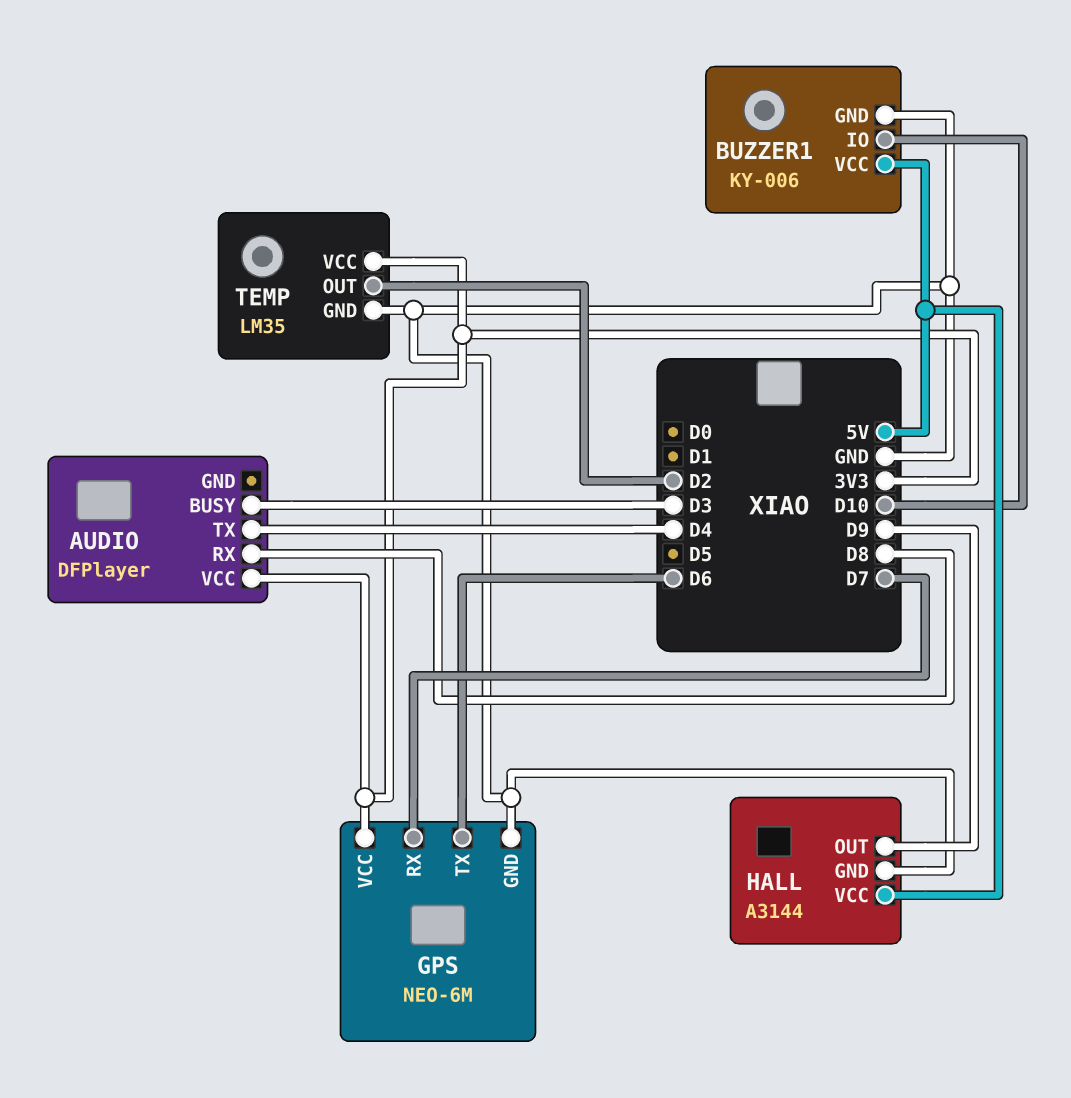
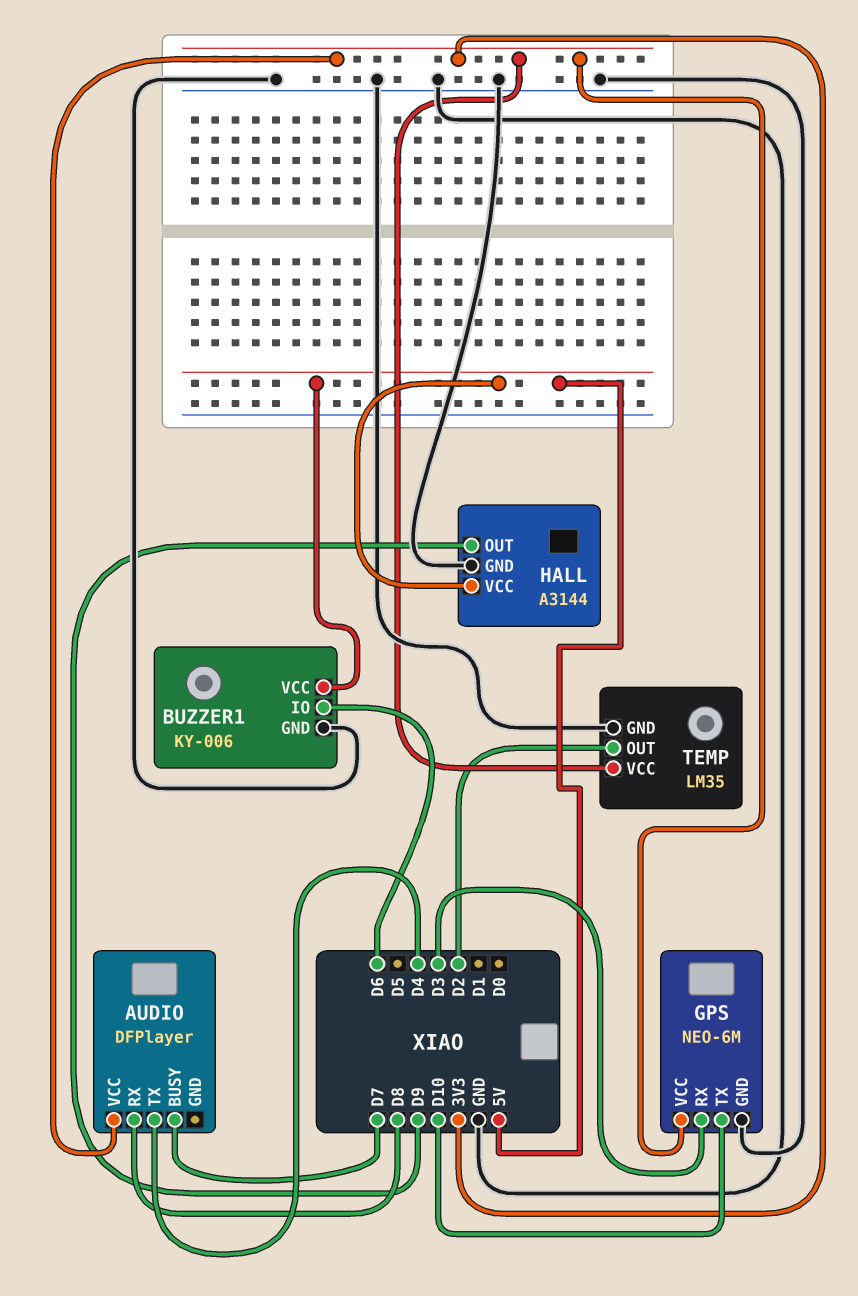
AUDIO pin BUSY: D3 -> D7
BUZZER1 pin IO: D10 -> D6
GPS pin RX: D7 -> D3
GPS pin TX: D6 -> D10

